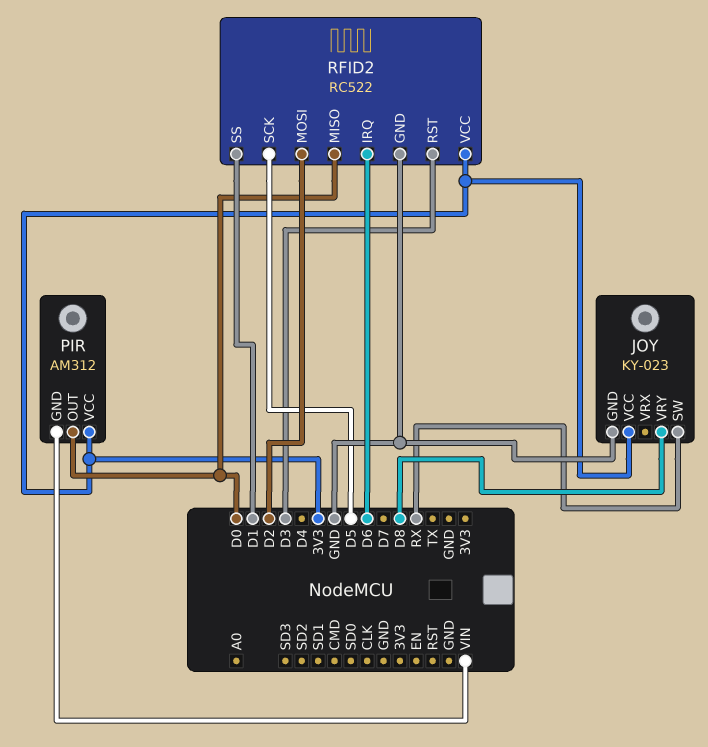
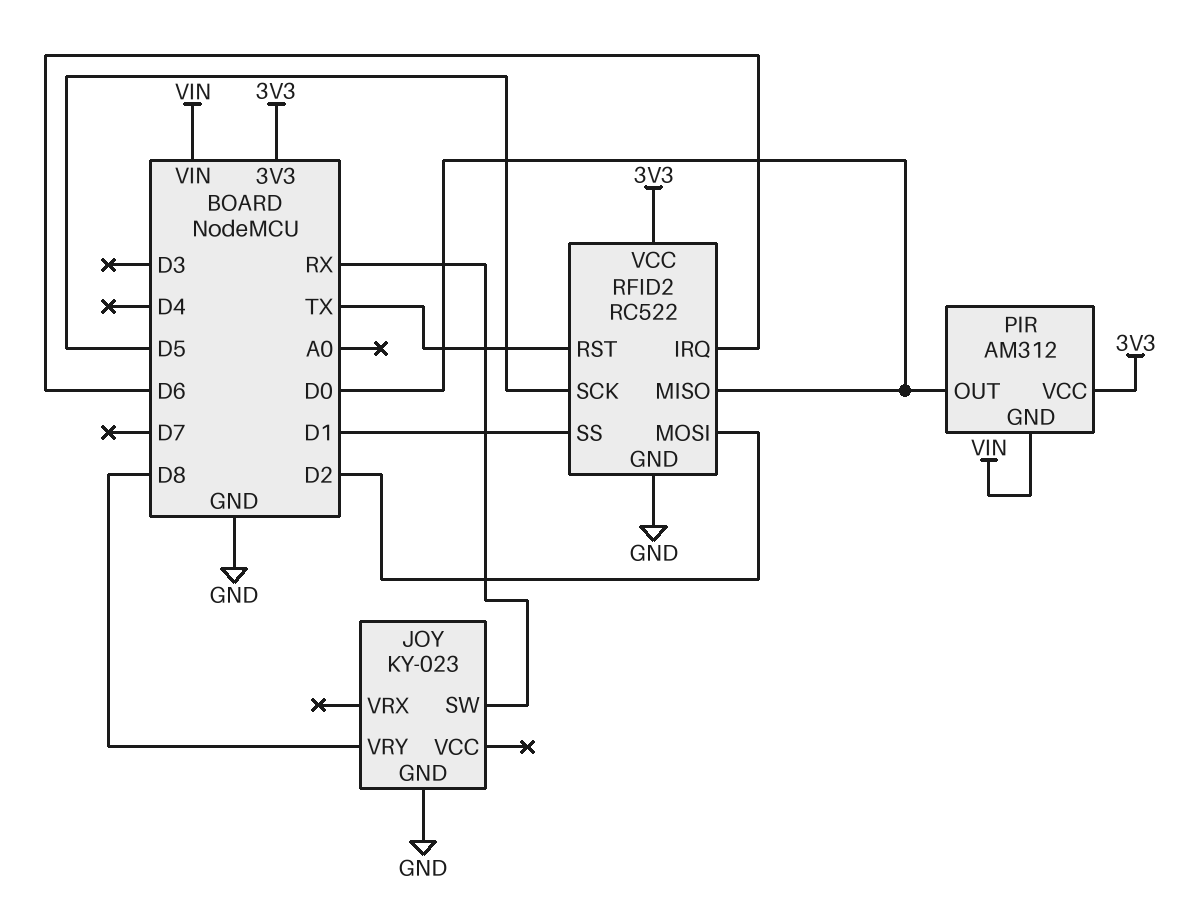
JOY pin VCC: 3V3 -> none
RFID2 pin RST: D3 -> TX

